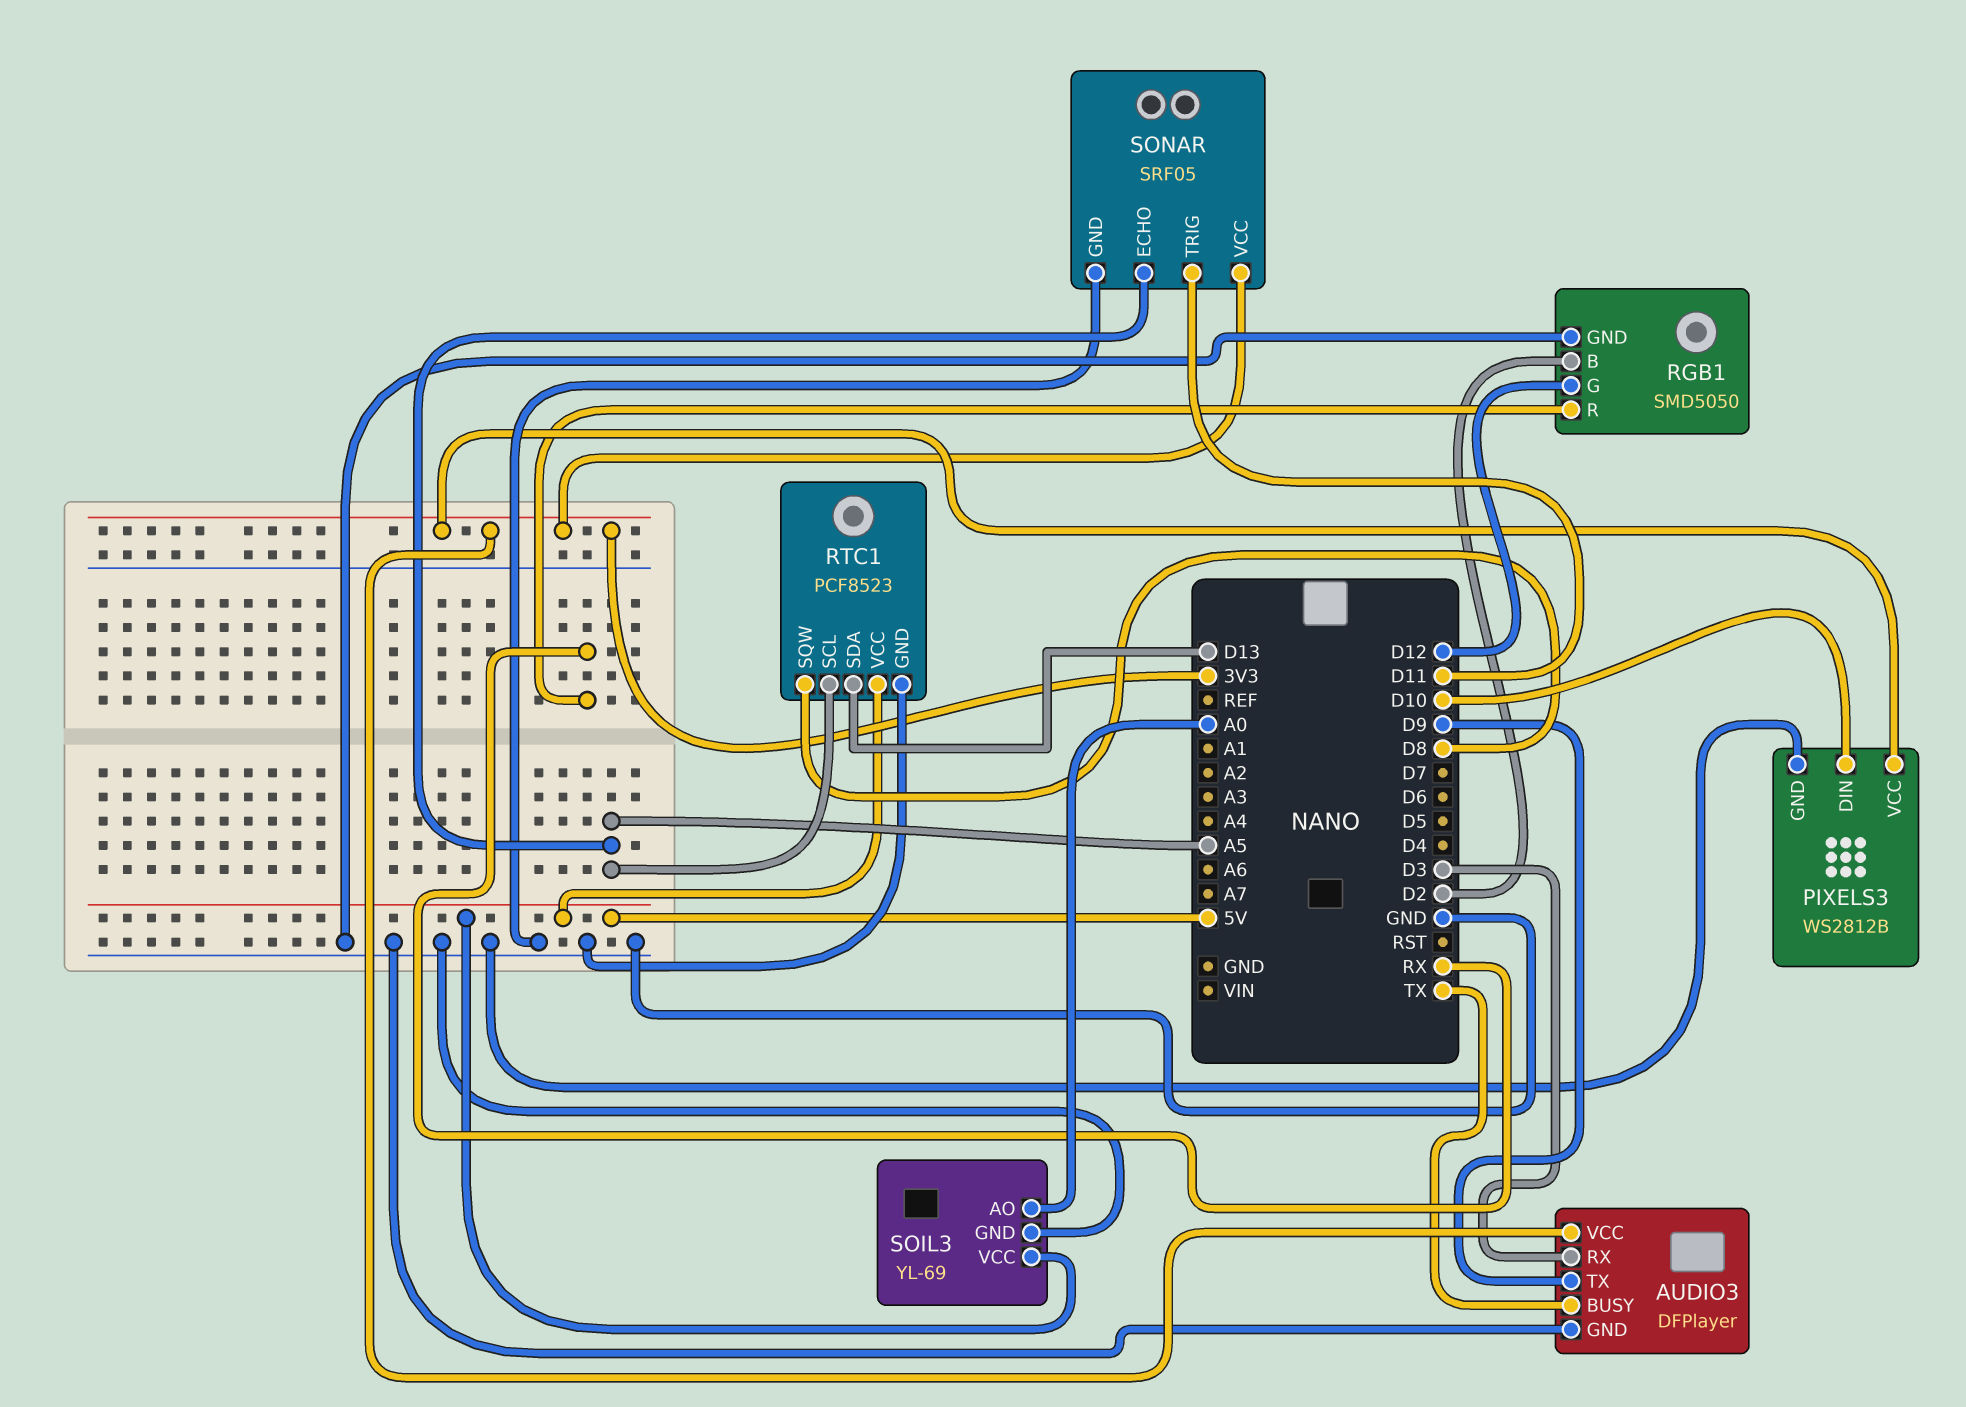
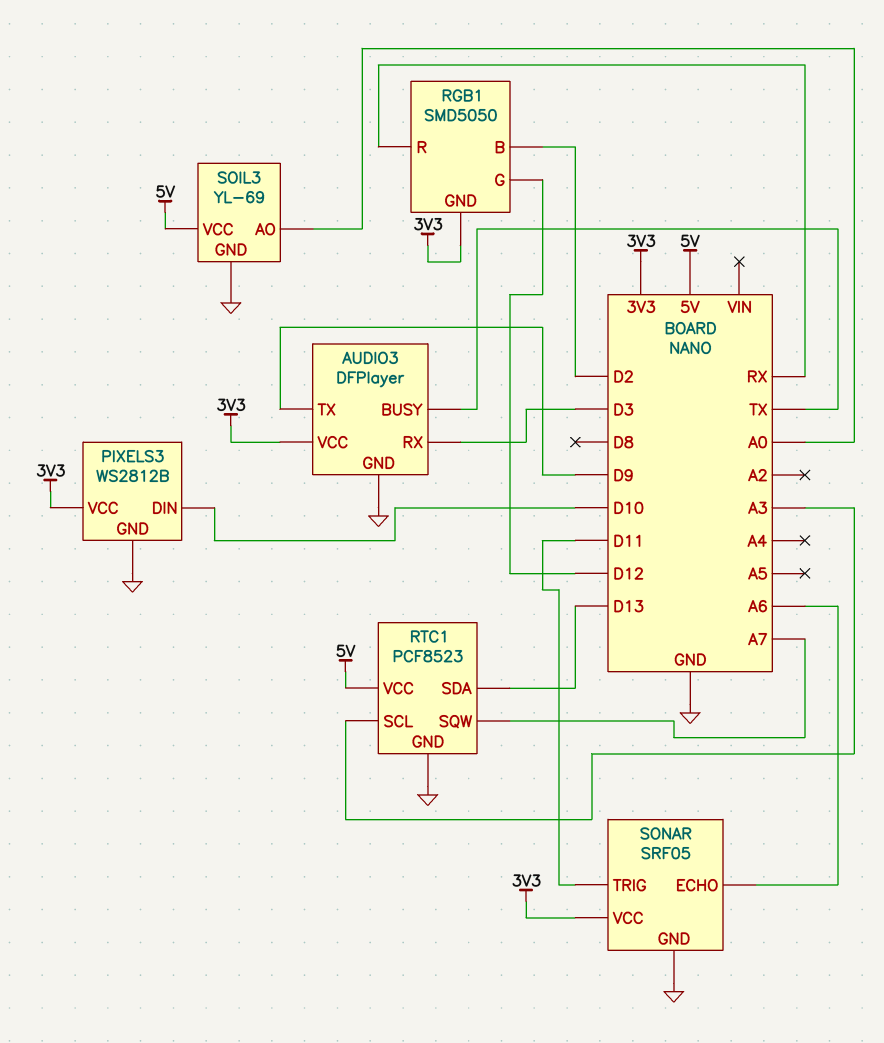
RGB1 pin GND: GND -> 3V3
RTC1 pin SCL: A5 -> A3
RTC1 pin SQW: D8 -> A7
SONAR pin ECHO: A5 -> A6

